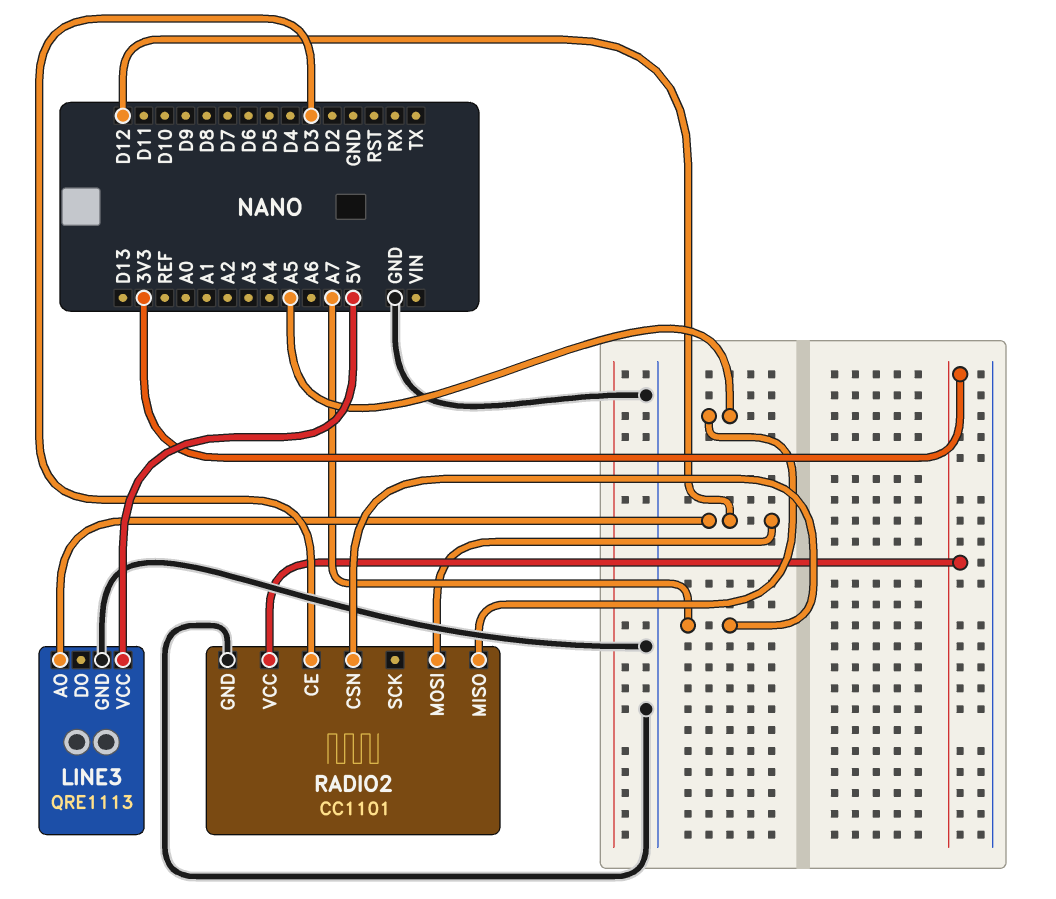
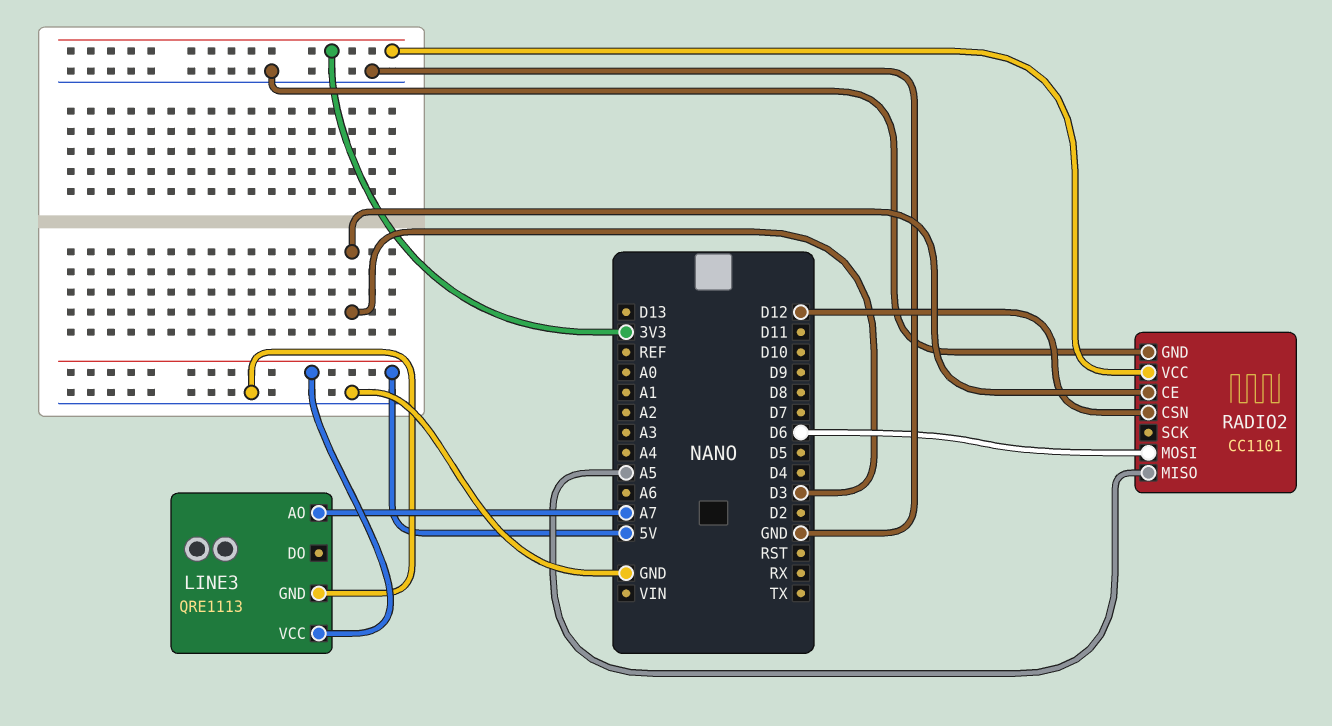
LINE3 pin AO: D12 -> A7
RADIO2 pin CSN: A7 -> D12
RADIO2 pin MOSI: D12 -> D6

